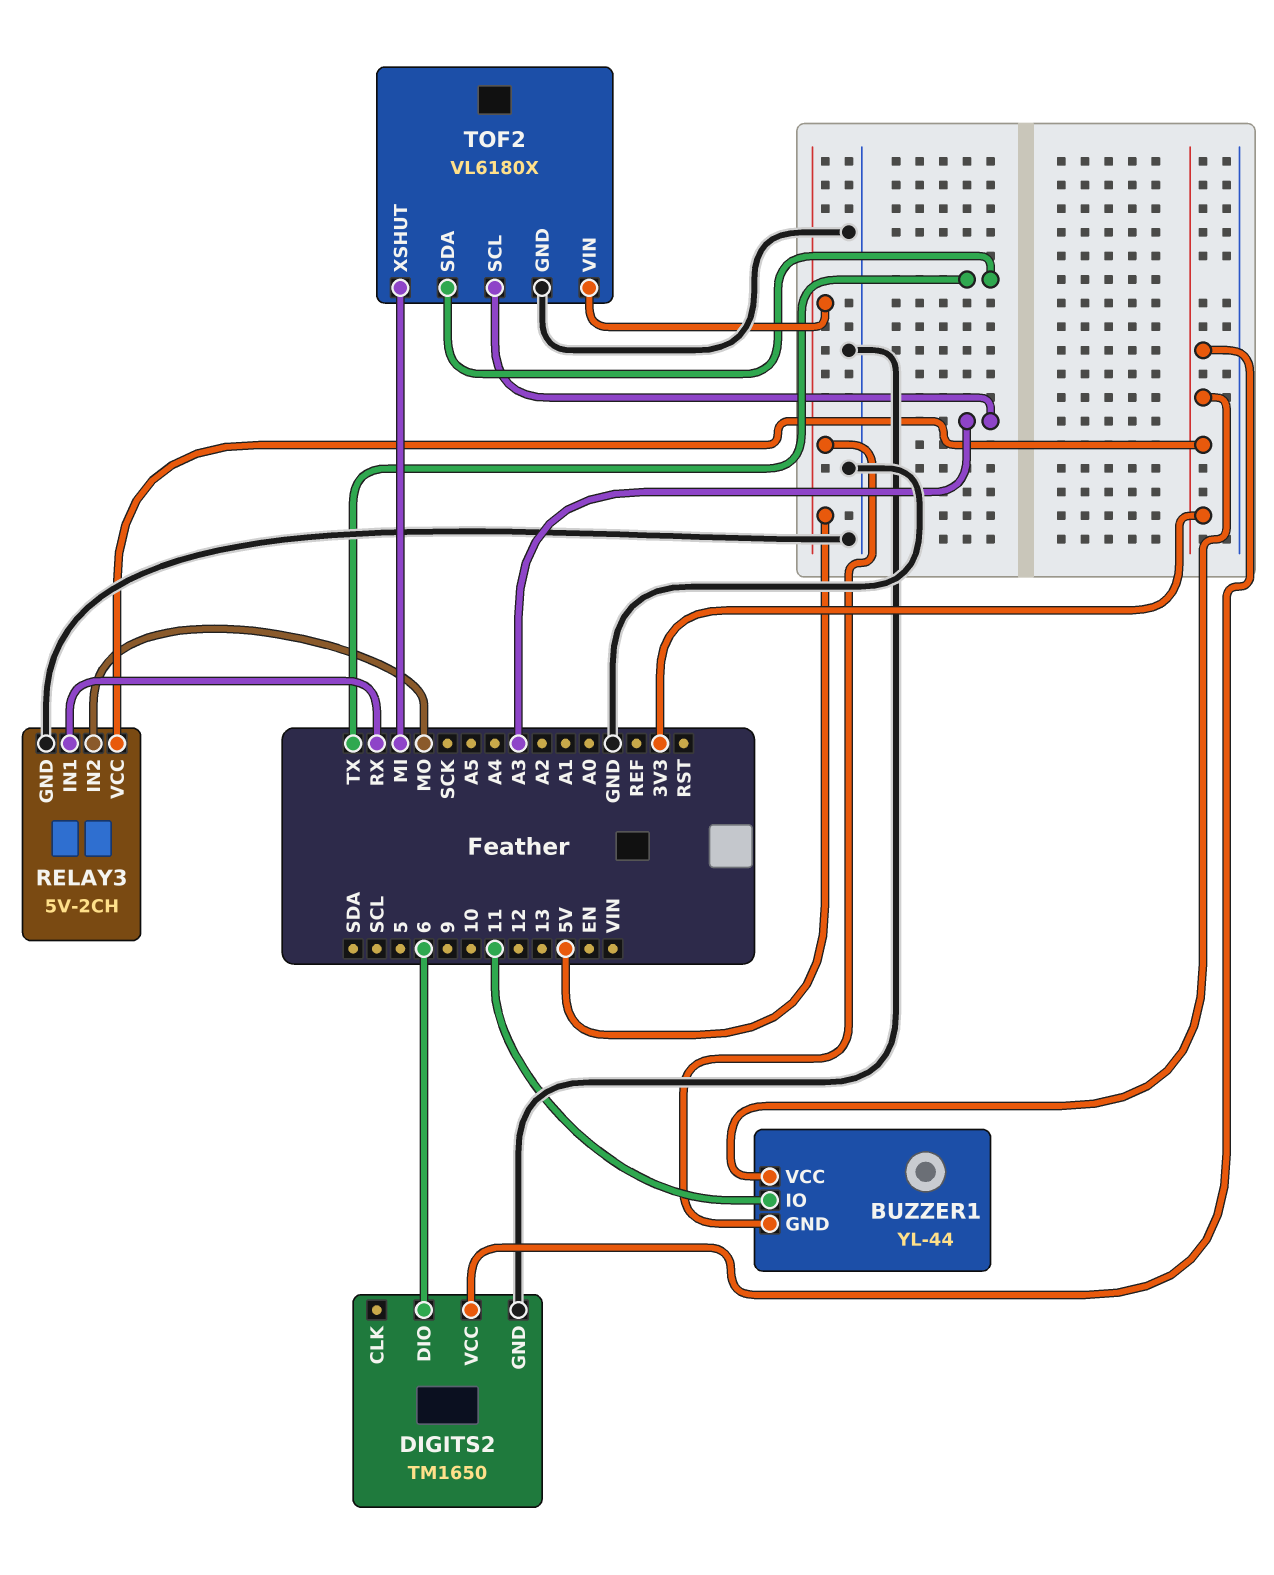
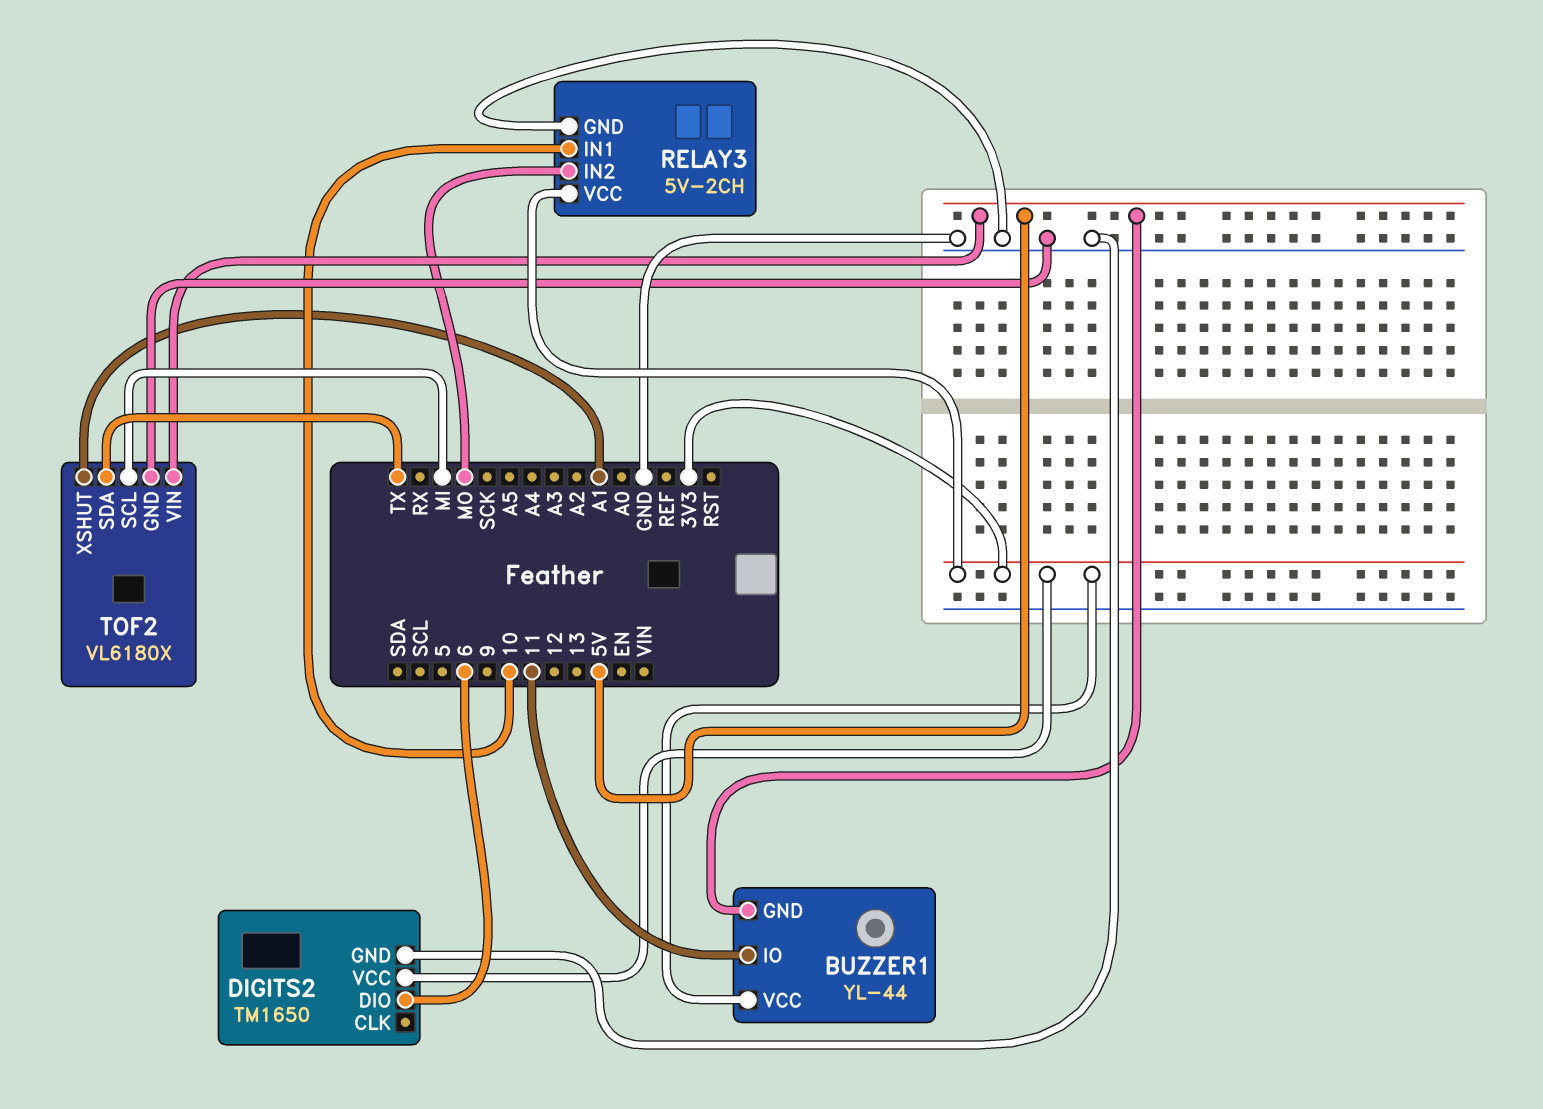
RELAY3 pin IN1: RX -> 10
TOF2 pin SCL: A3 -> MI
TOF2 pin XSHUT: MI -> A1

